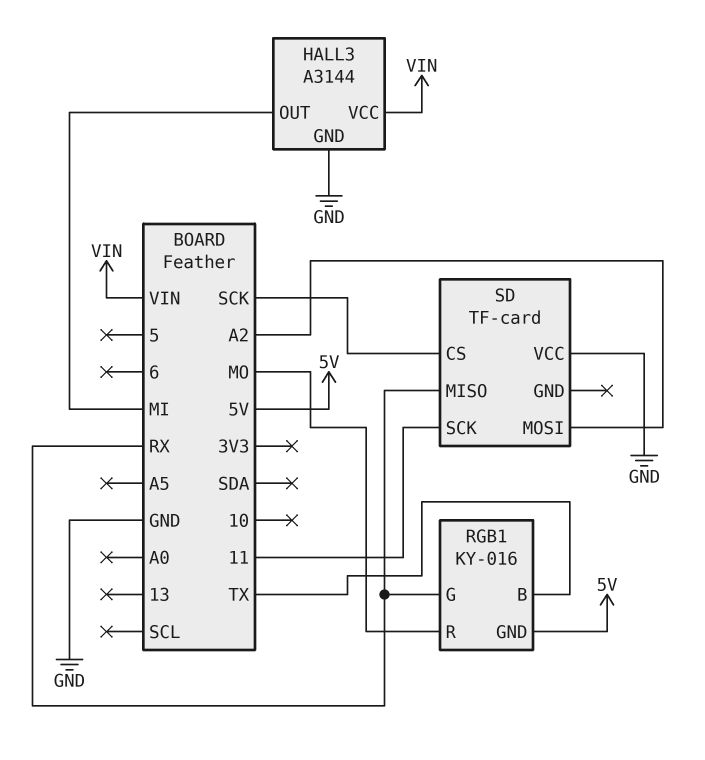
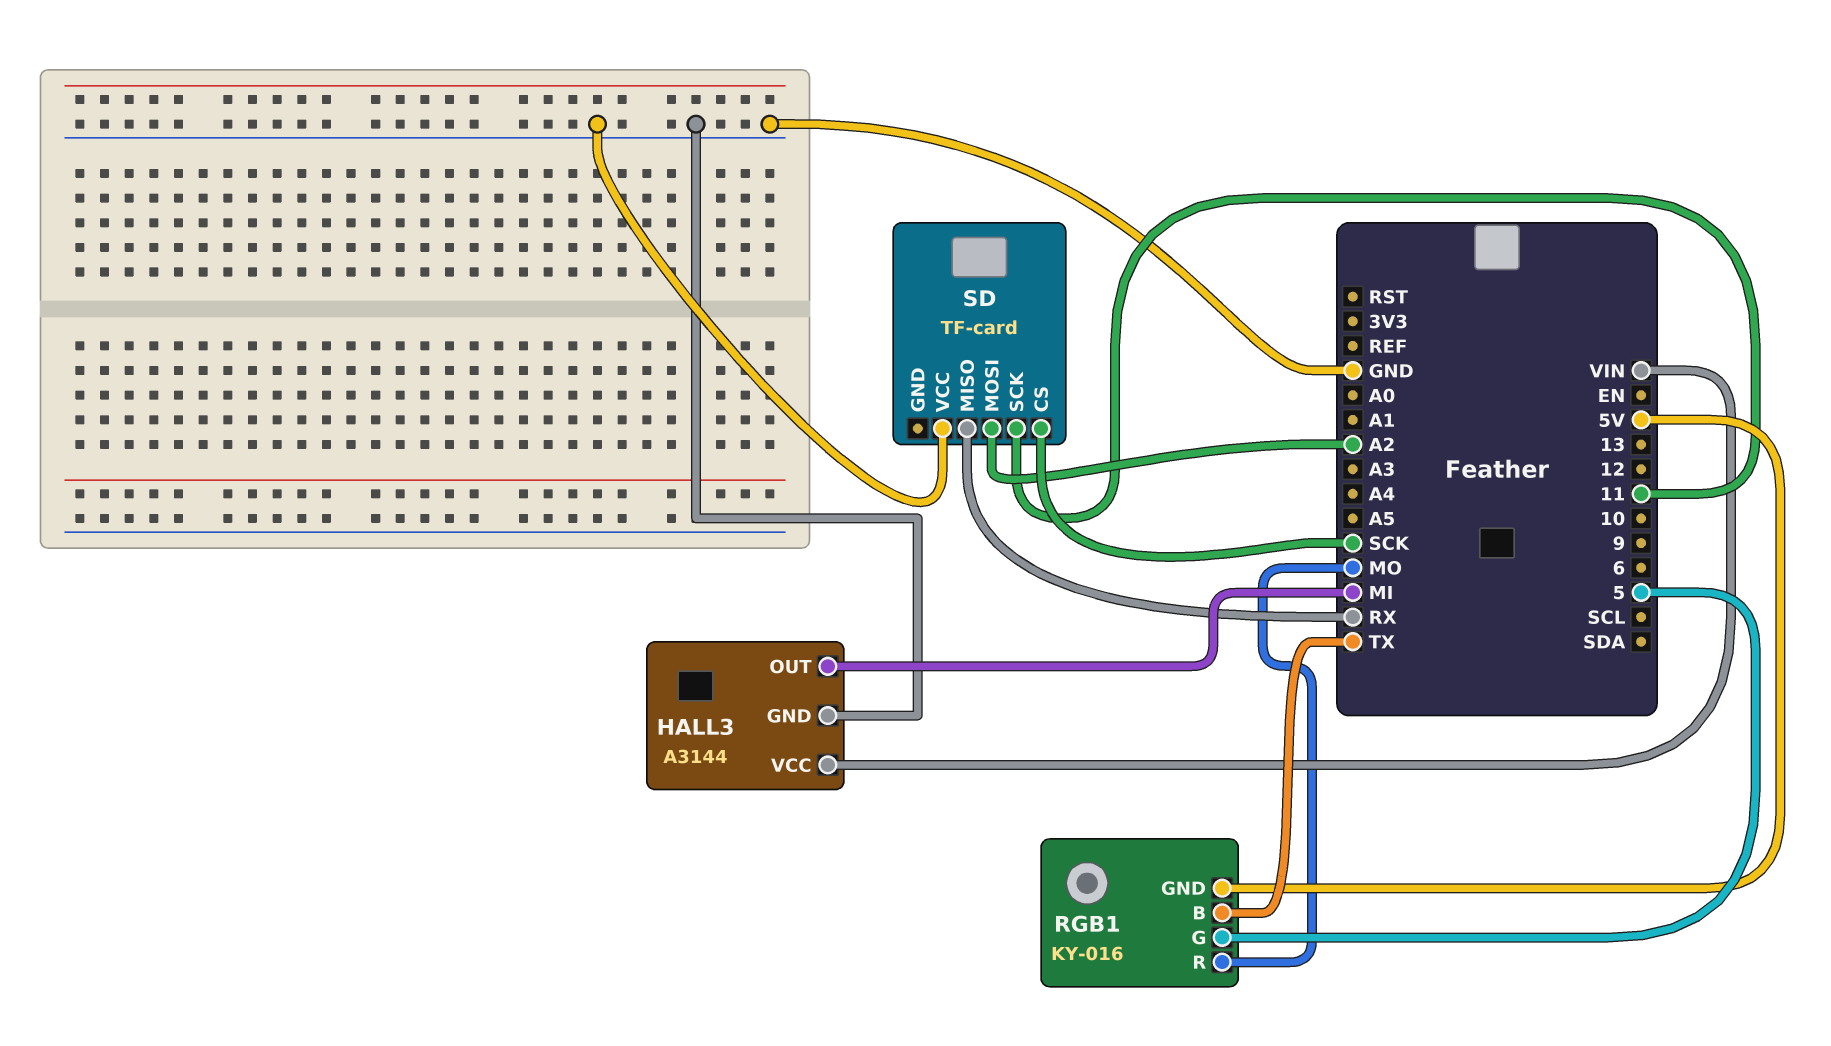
RGB1 pin G: RX -> 5

